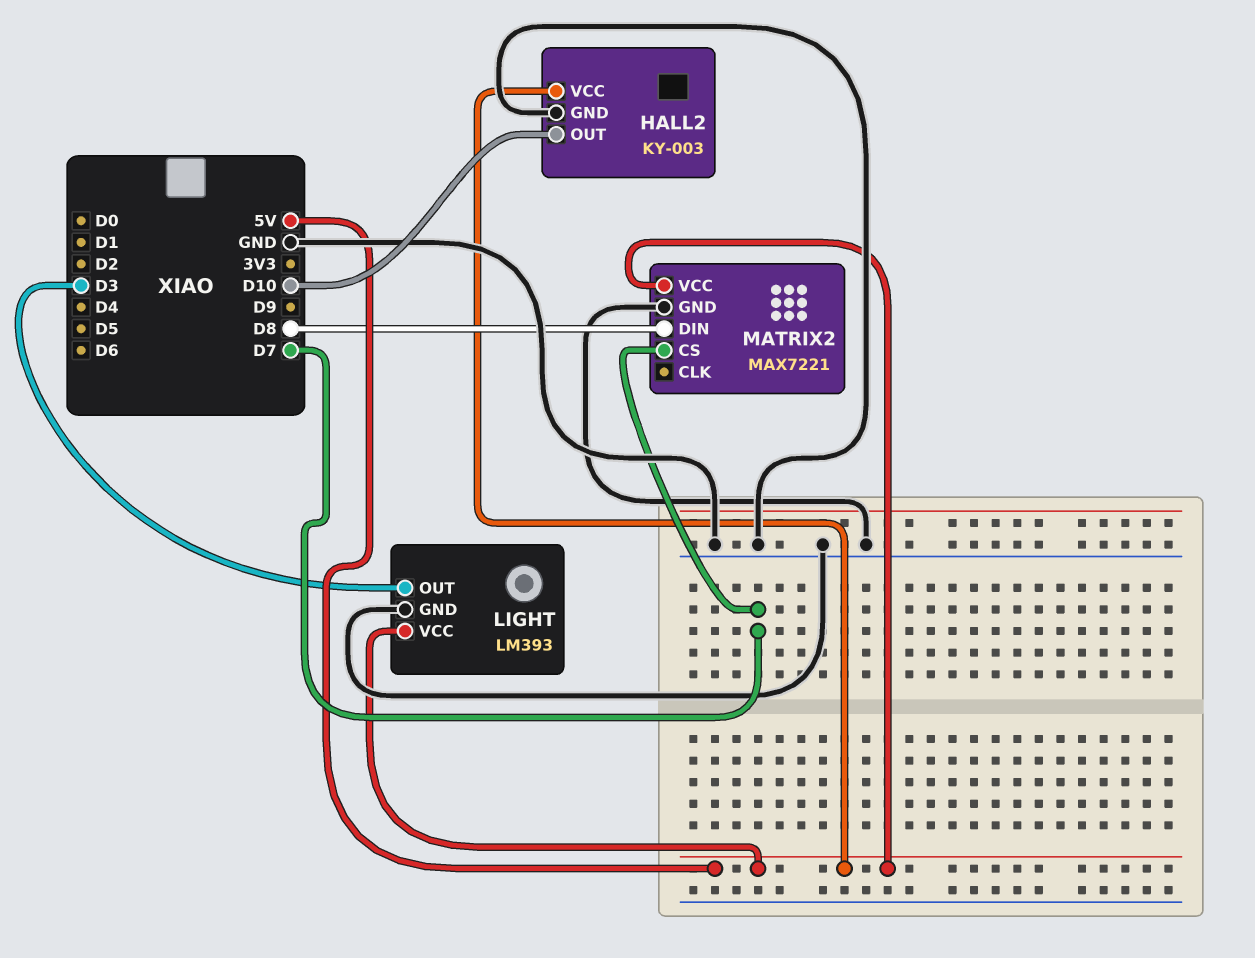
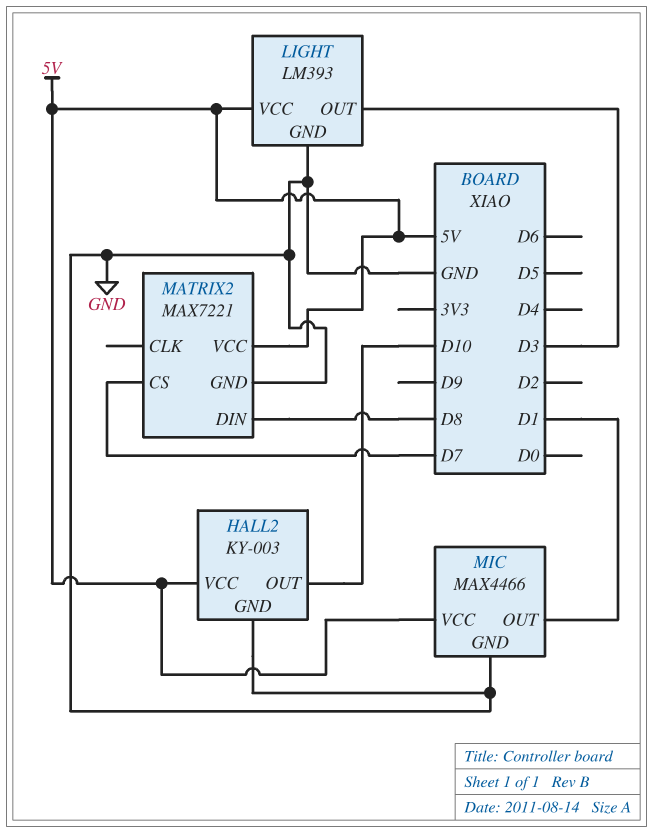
MIC: none -> MAX4466
MIC pin GND: none -> GND
MIC pin OUT: none -> D1
MIC pin VCC: none -> 5V

